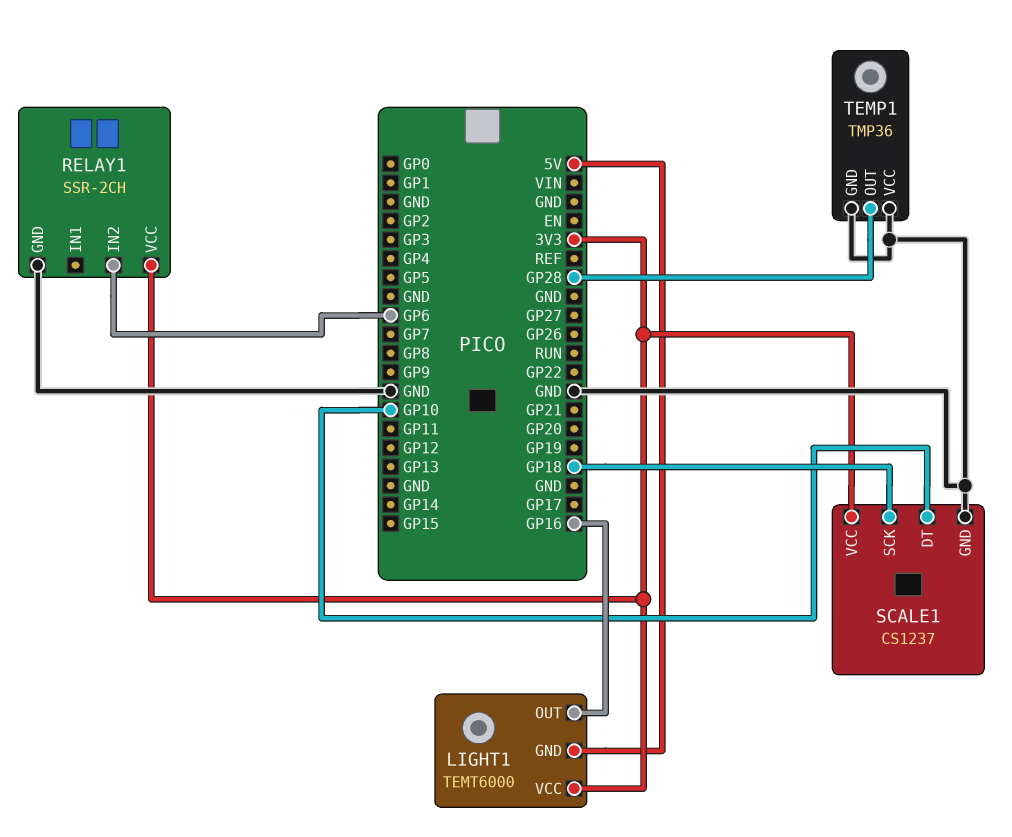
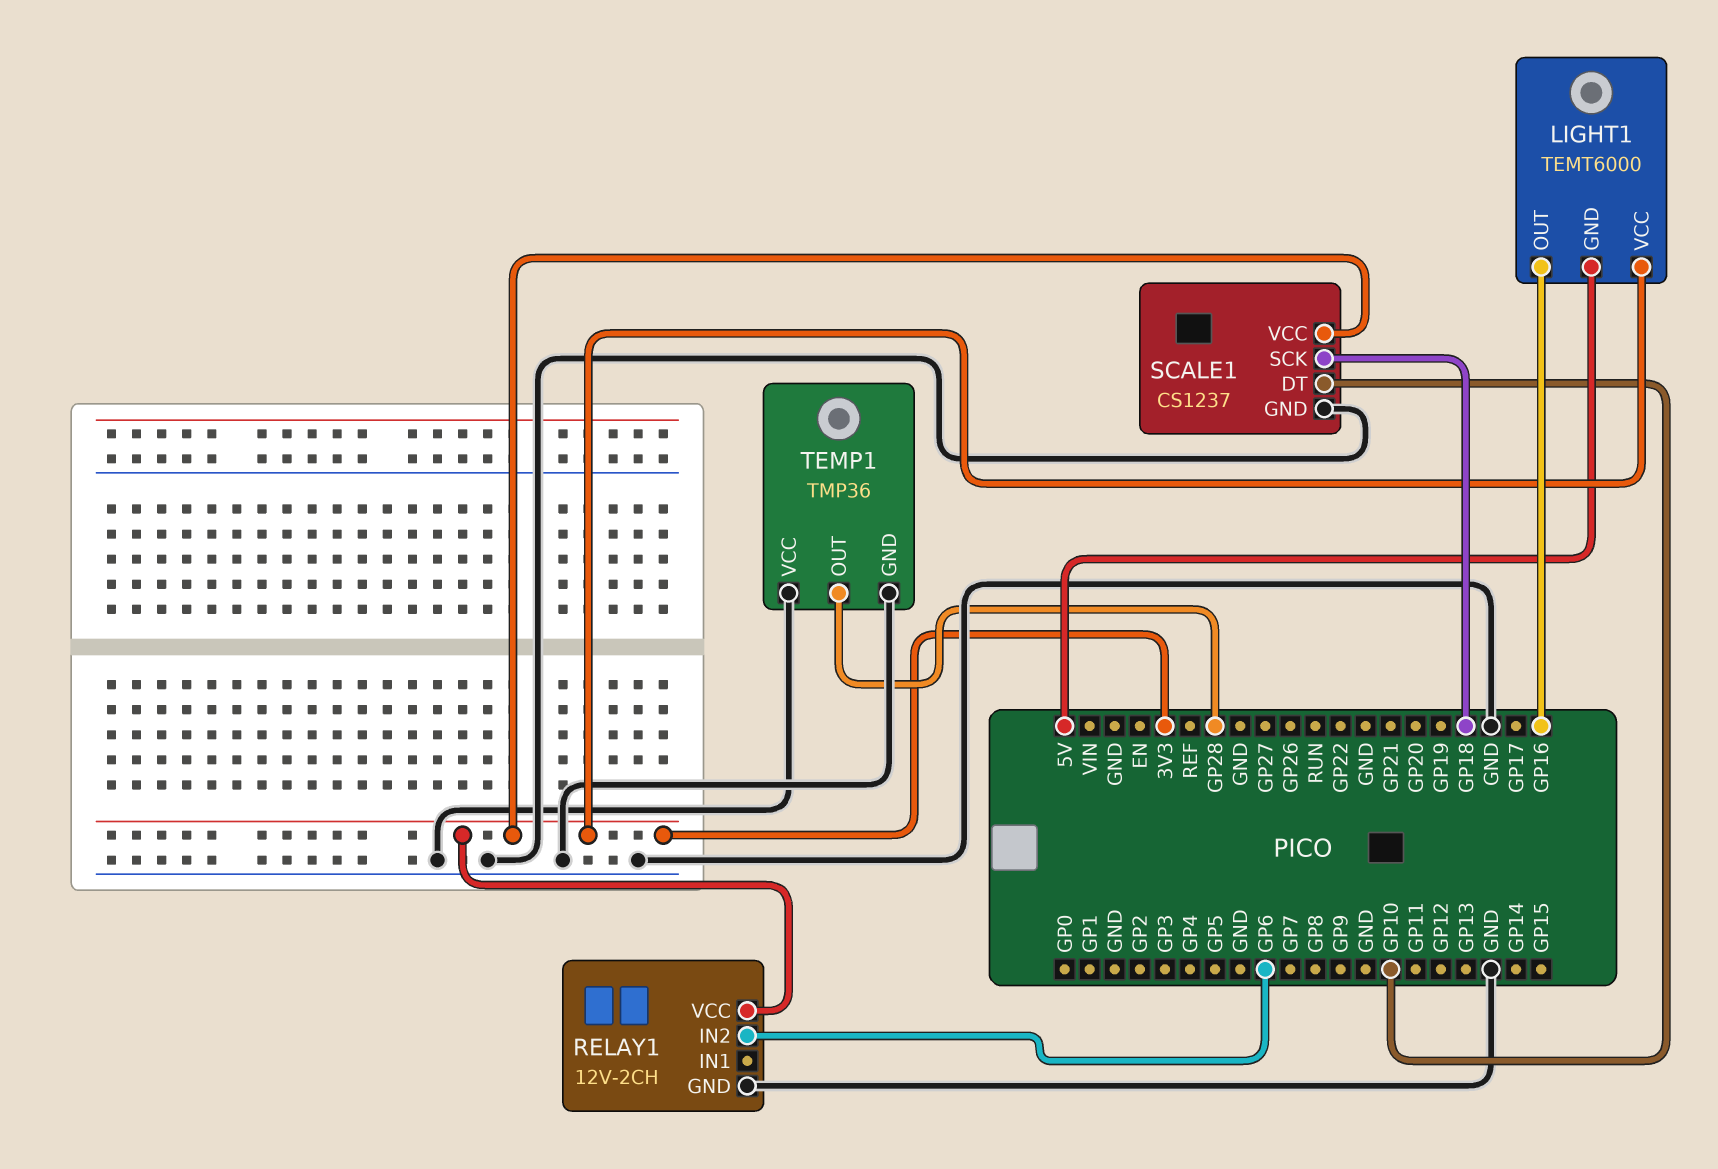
RELAY1: SSR-2CH -> 12V-2CH

